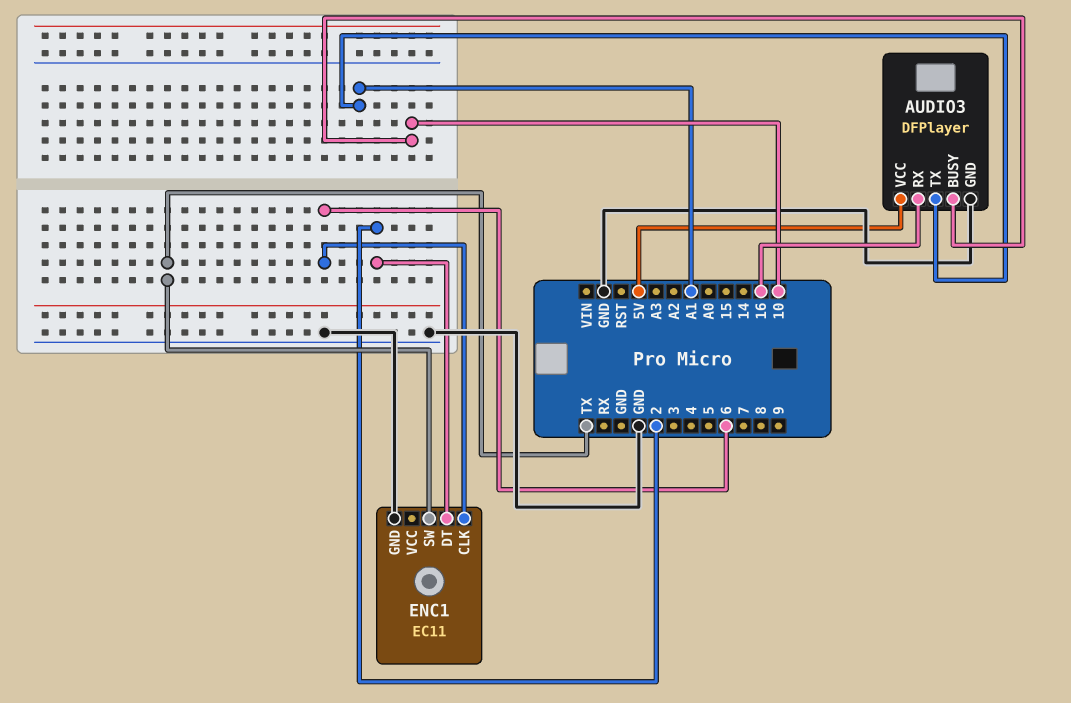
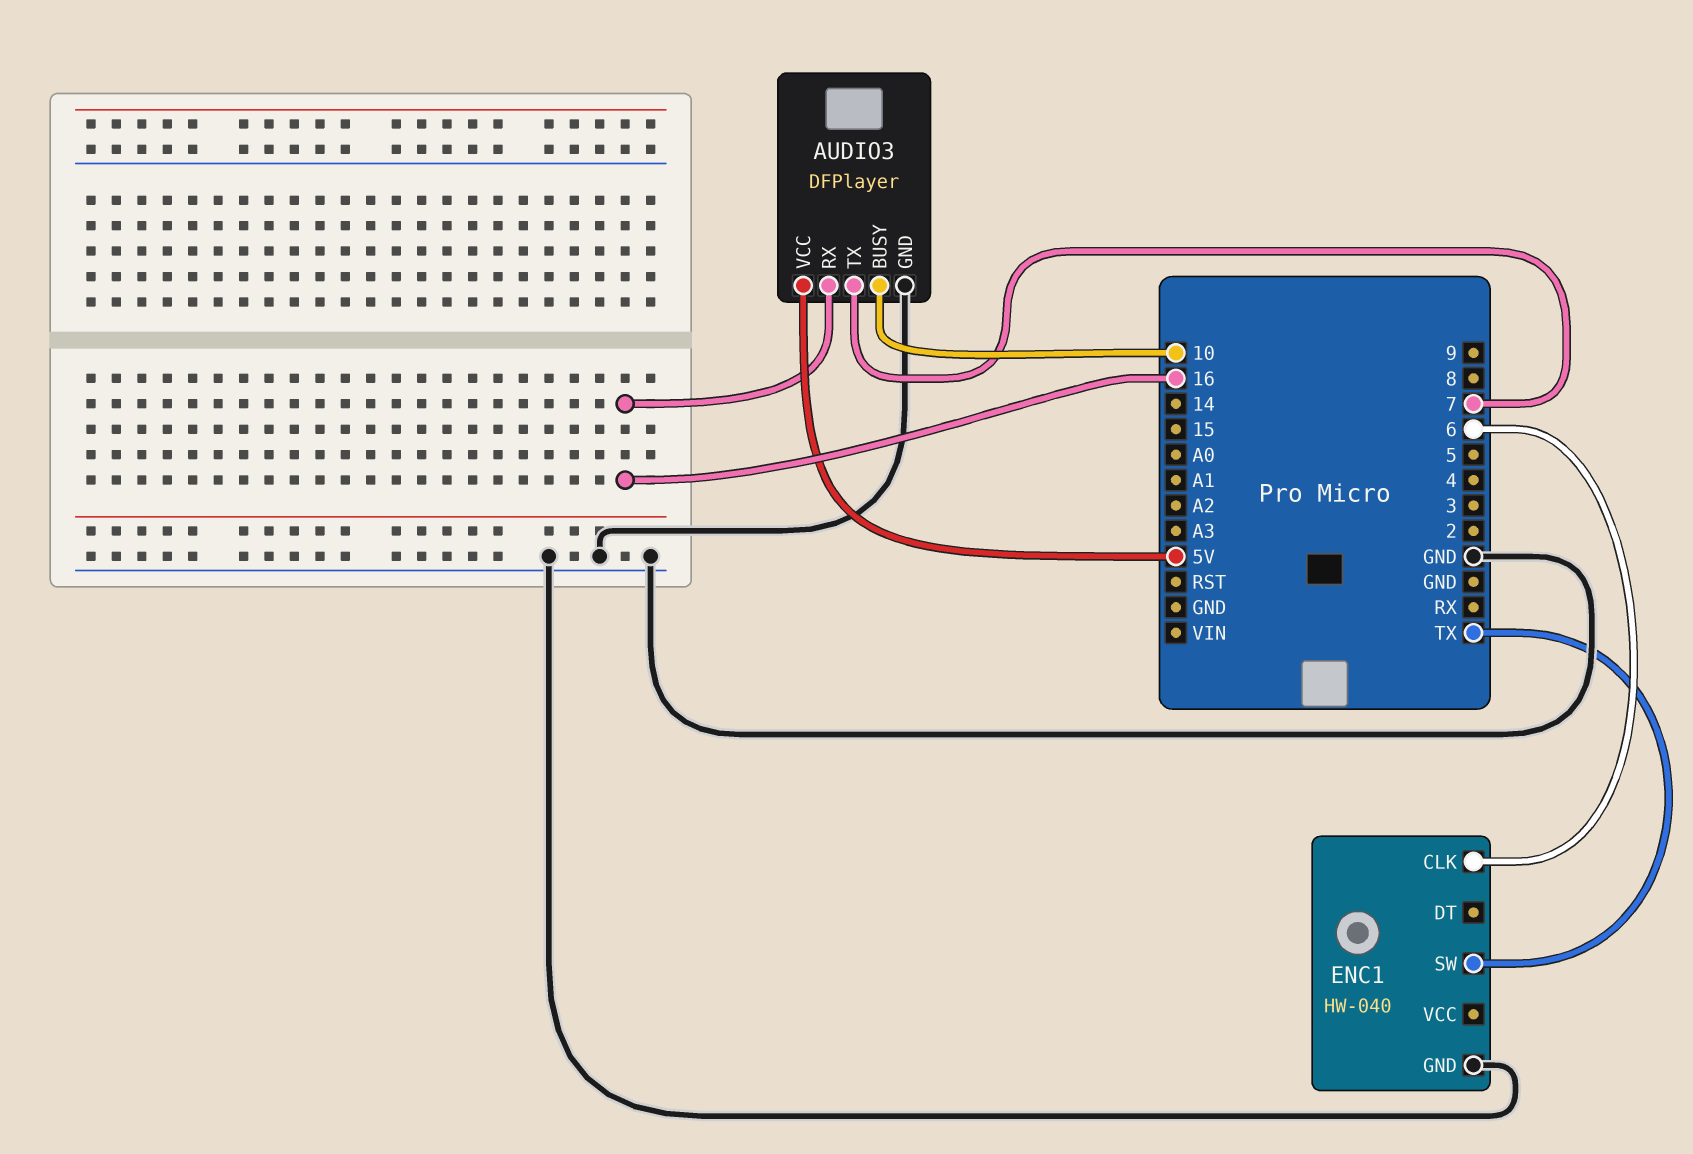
AUDIO3 pin TX: A1 -> 7
ENC1: EC11 -> HW-040
ENC1 pin DT: 2 -> none

